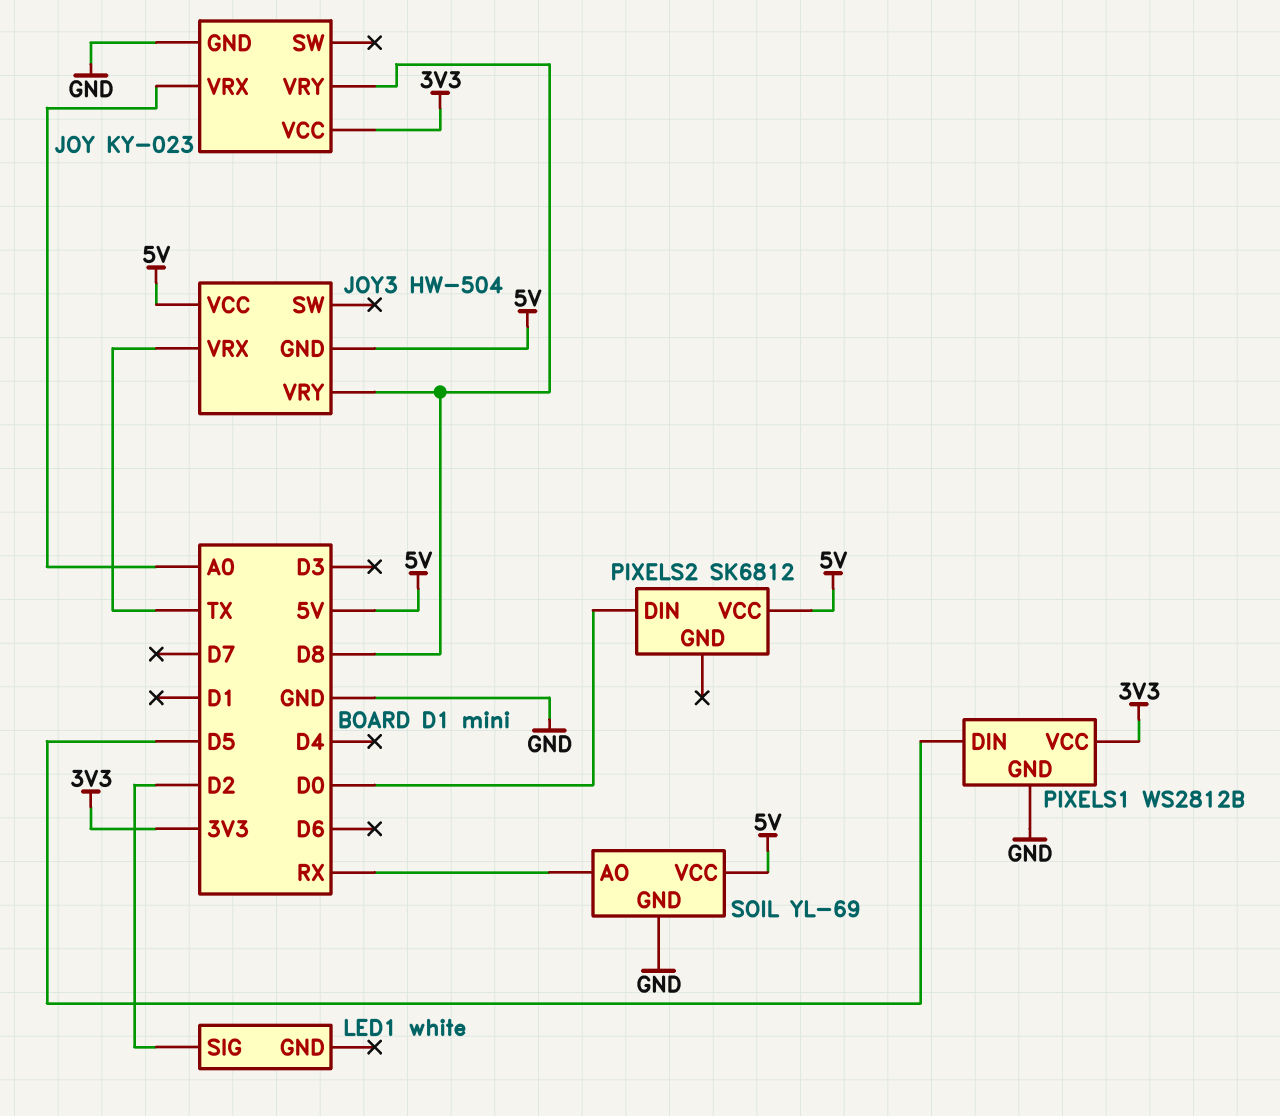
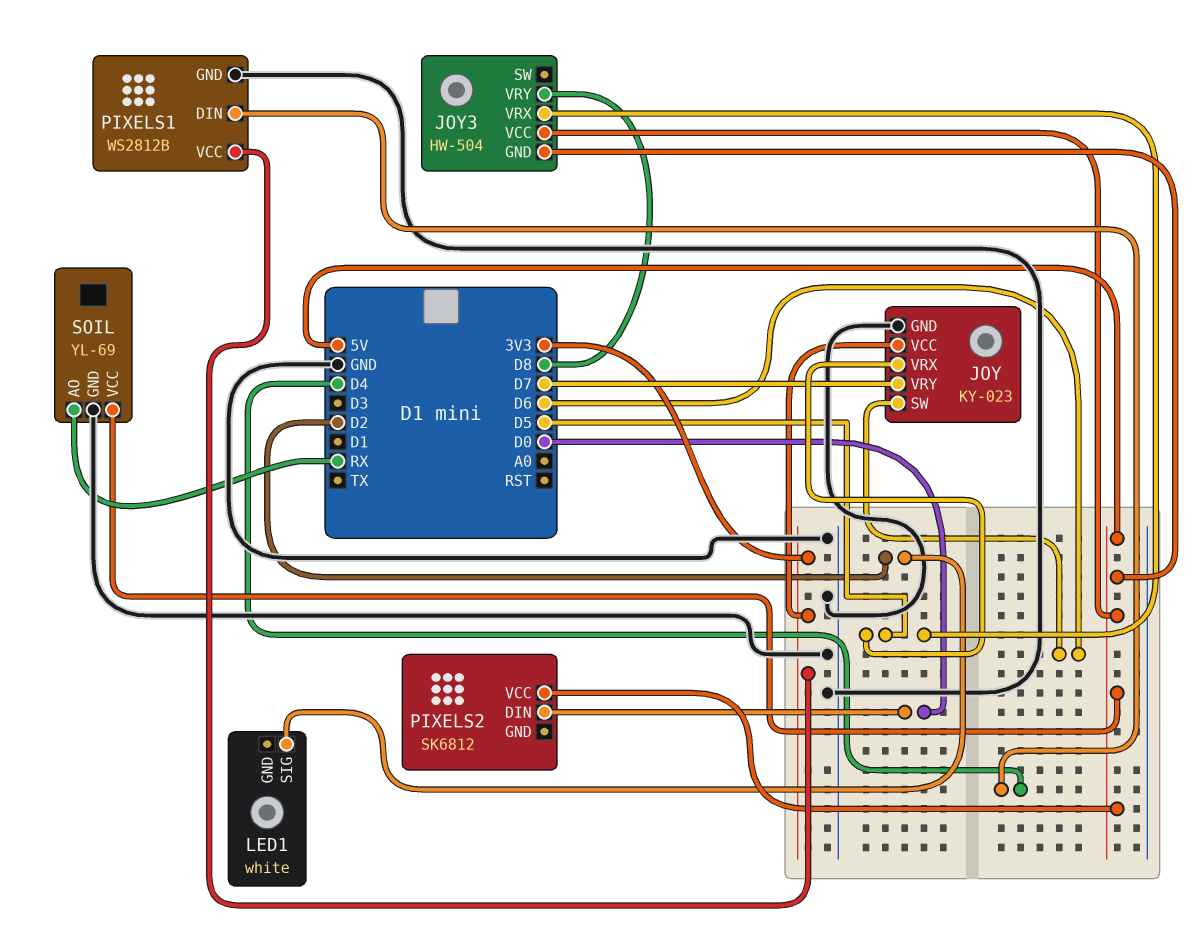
JOY pin SW: none -> D6
JOY pin VRX: A0 -> D5
JOY pin VRY: D8 -> D7
JOY3 pin VRX: TX -> D5
PIXELS1 pin DIN: D5 -> D4

